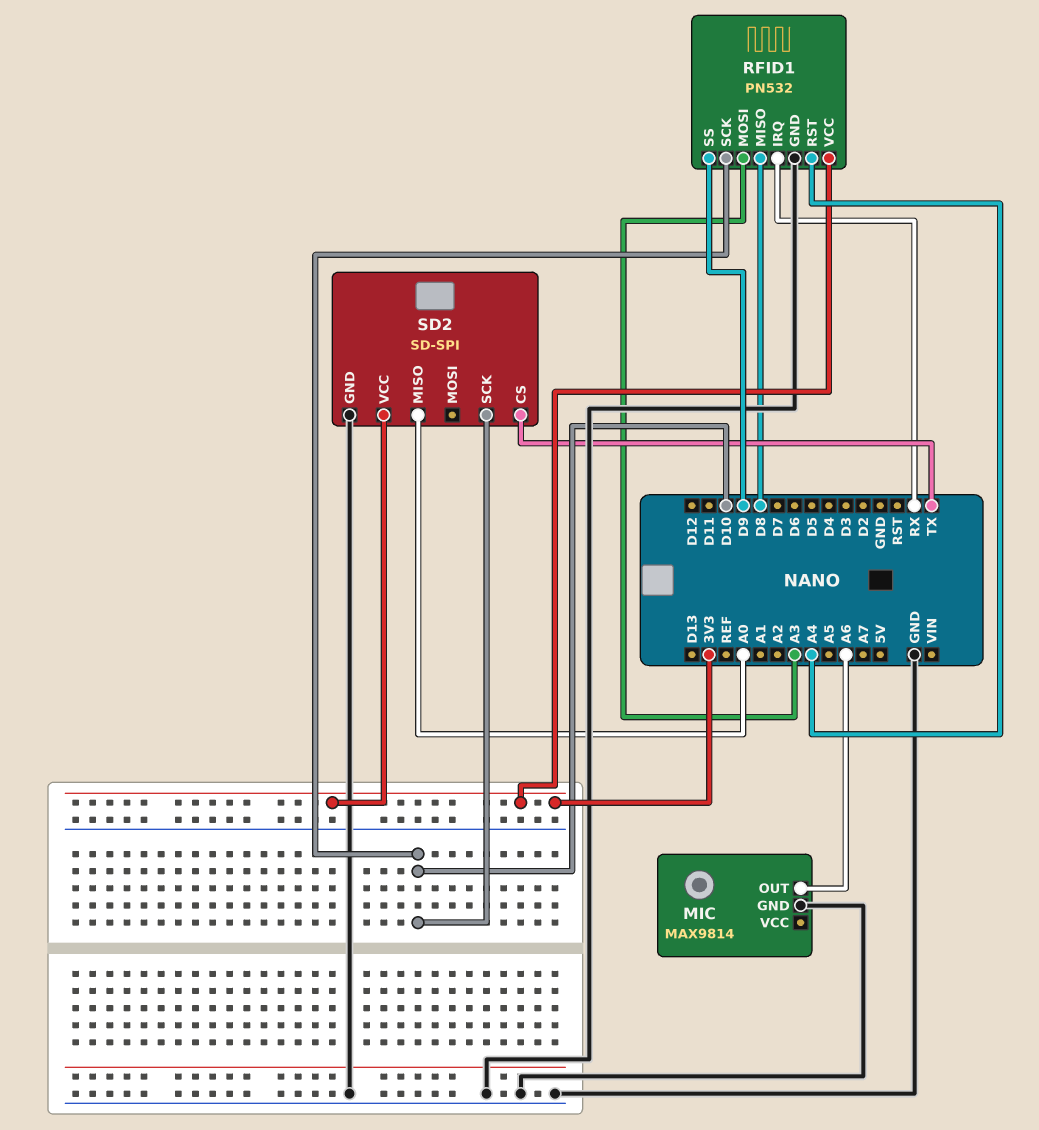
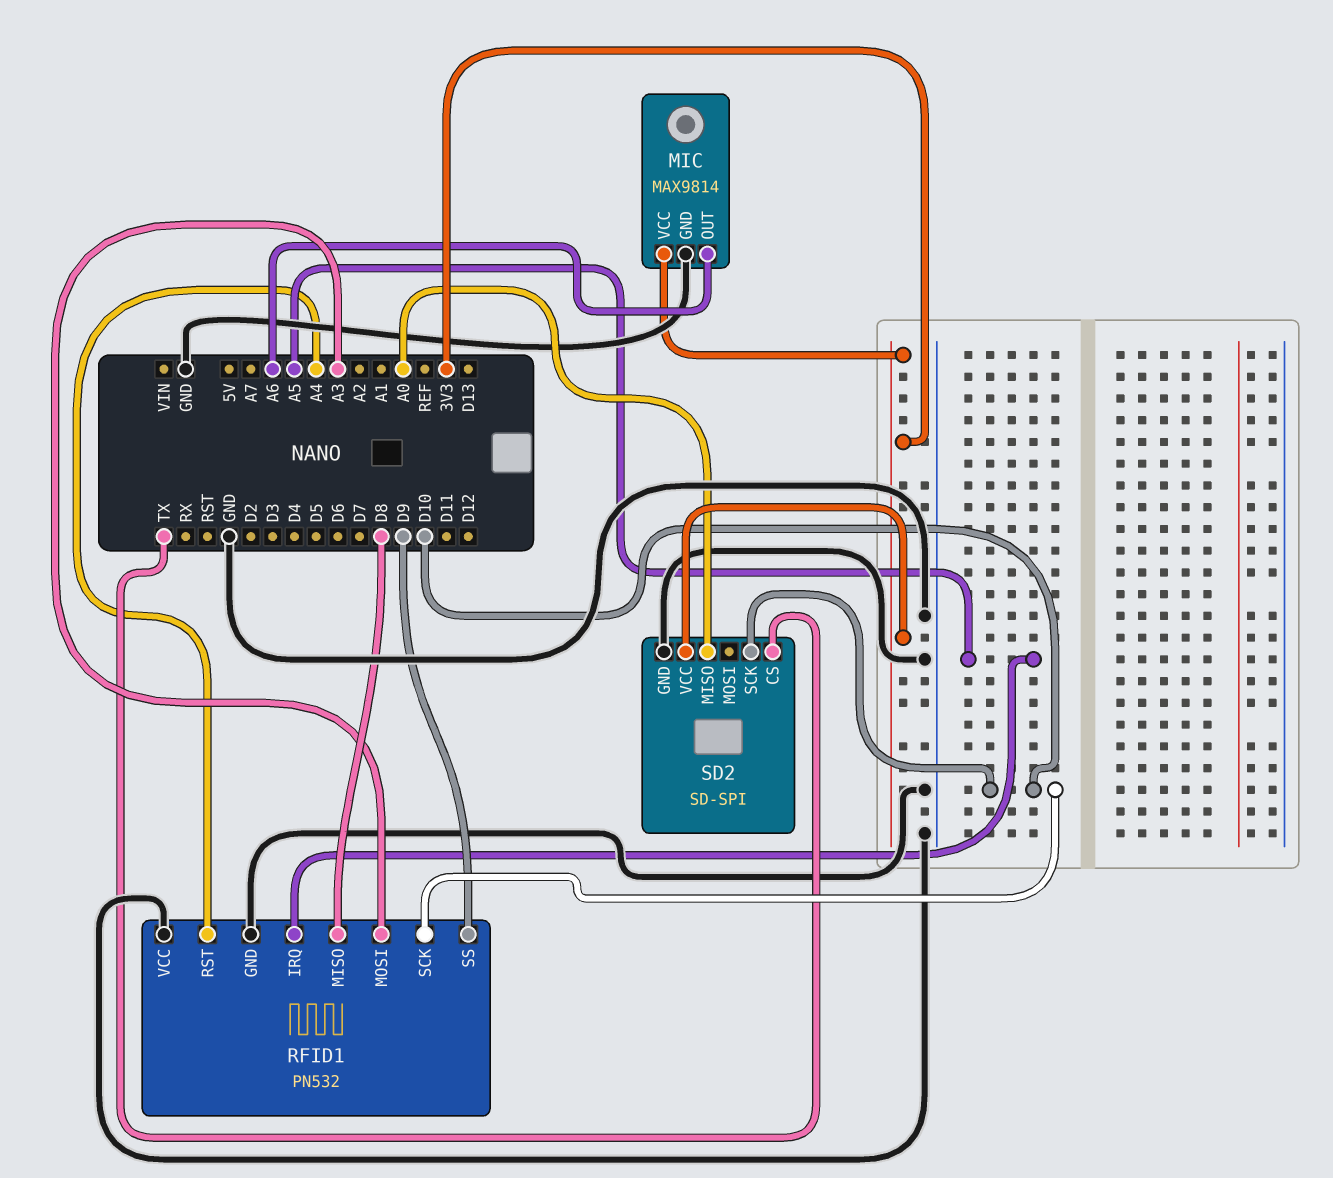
MIC pin VCC: none -> 3V3
RFID1 pin IRQ: RX -> A5
RFID1 pin VCC: 3V3 -> GND

